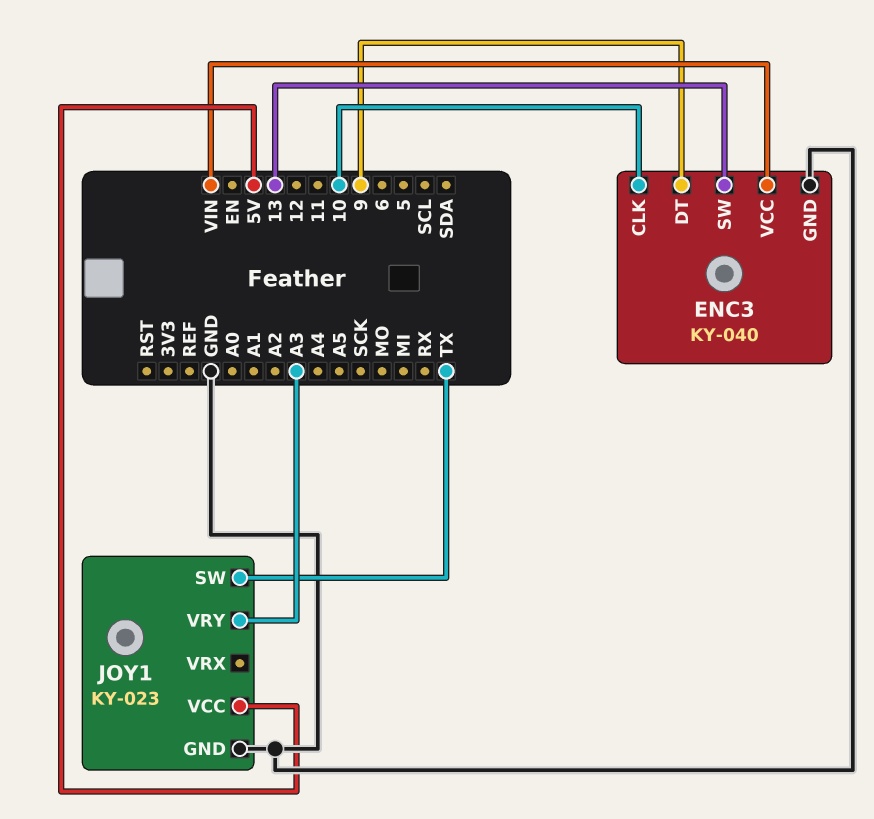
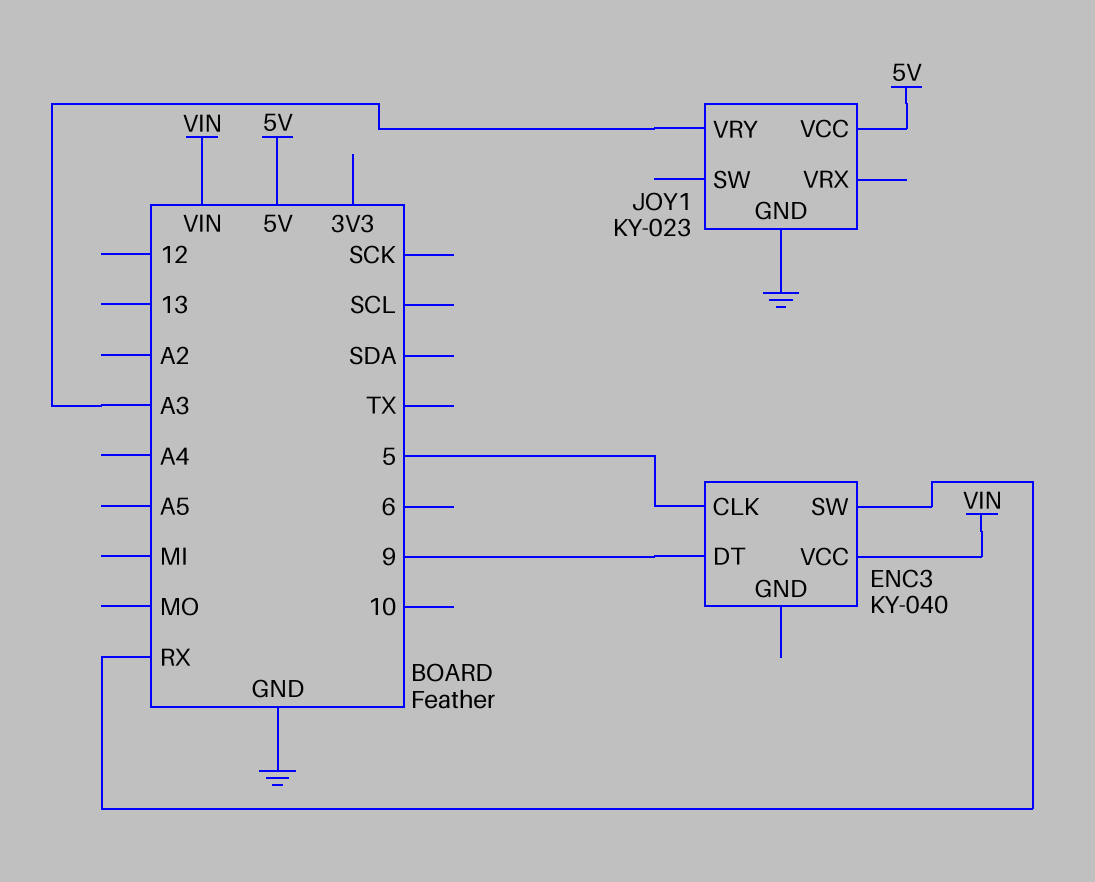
ENC3 pin CLK: 10 -> 5
ENC3 pin GND: GND -> none
ENC3 pin SW: 13 -> RX
JOY1 pin SW: TX -> none

